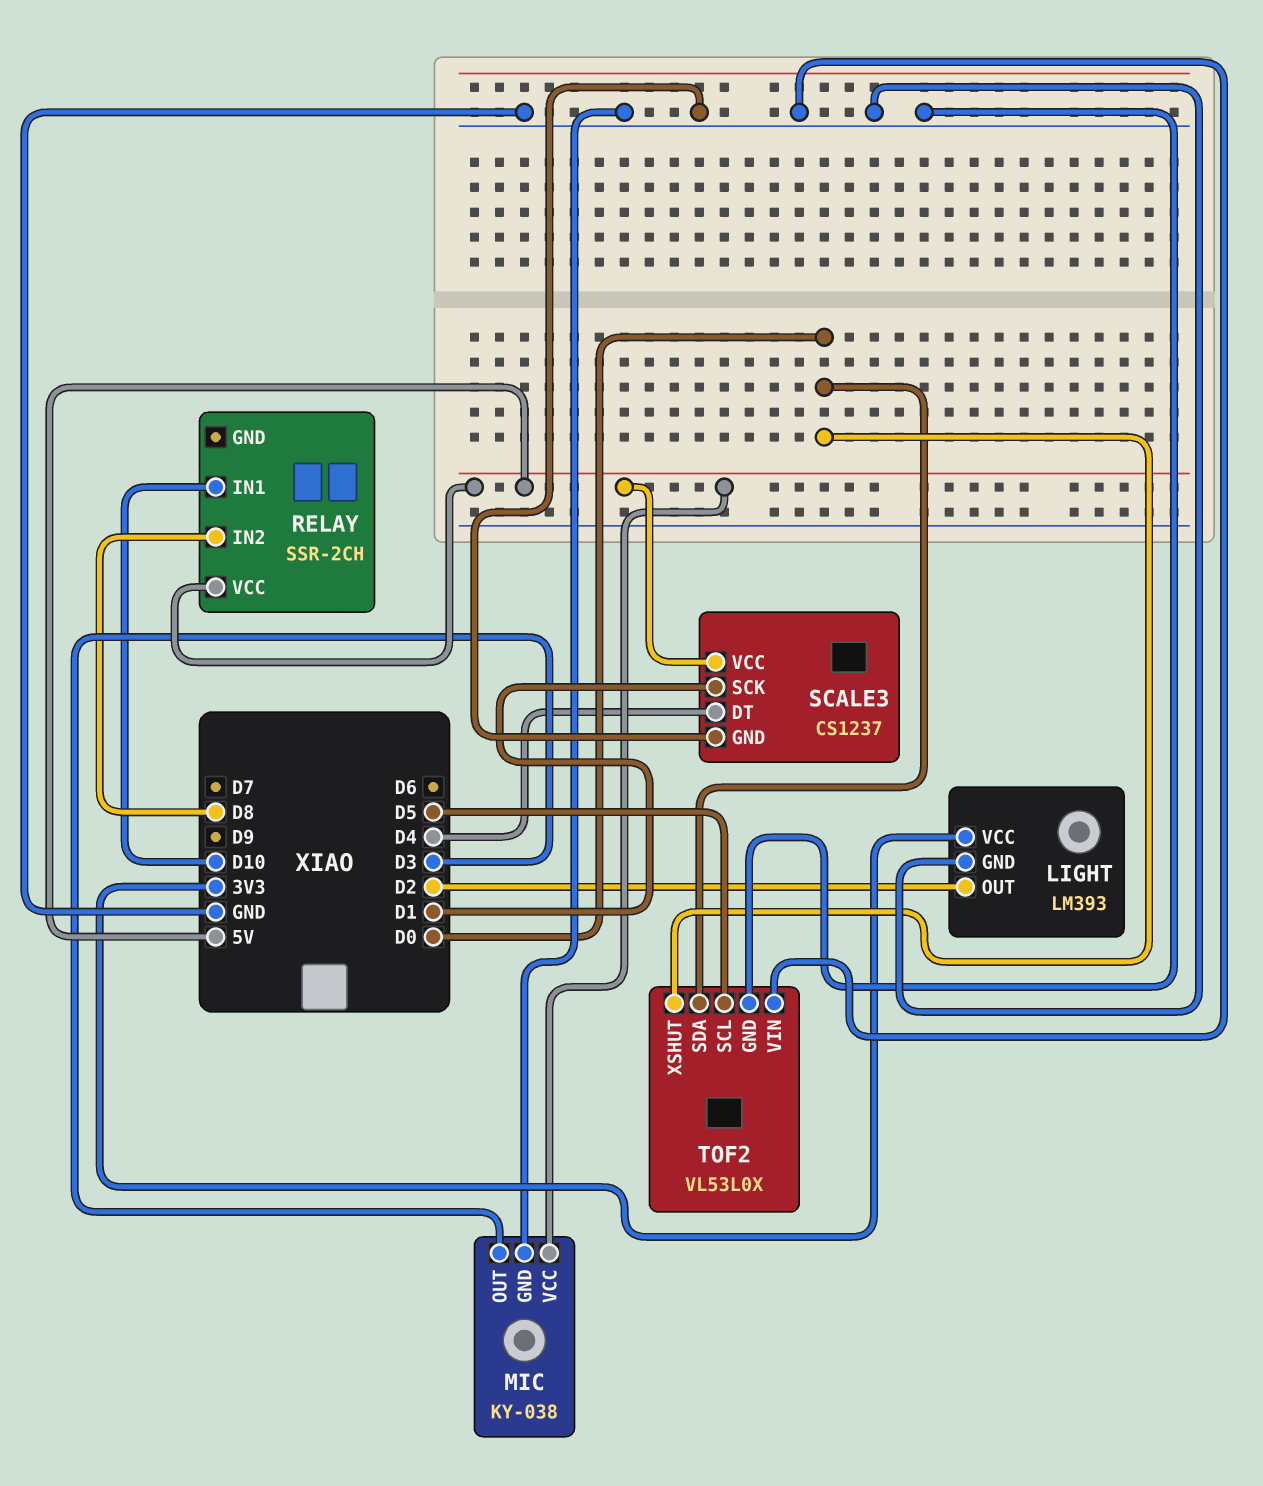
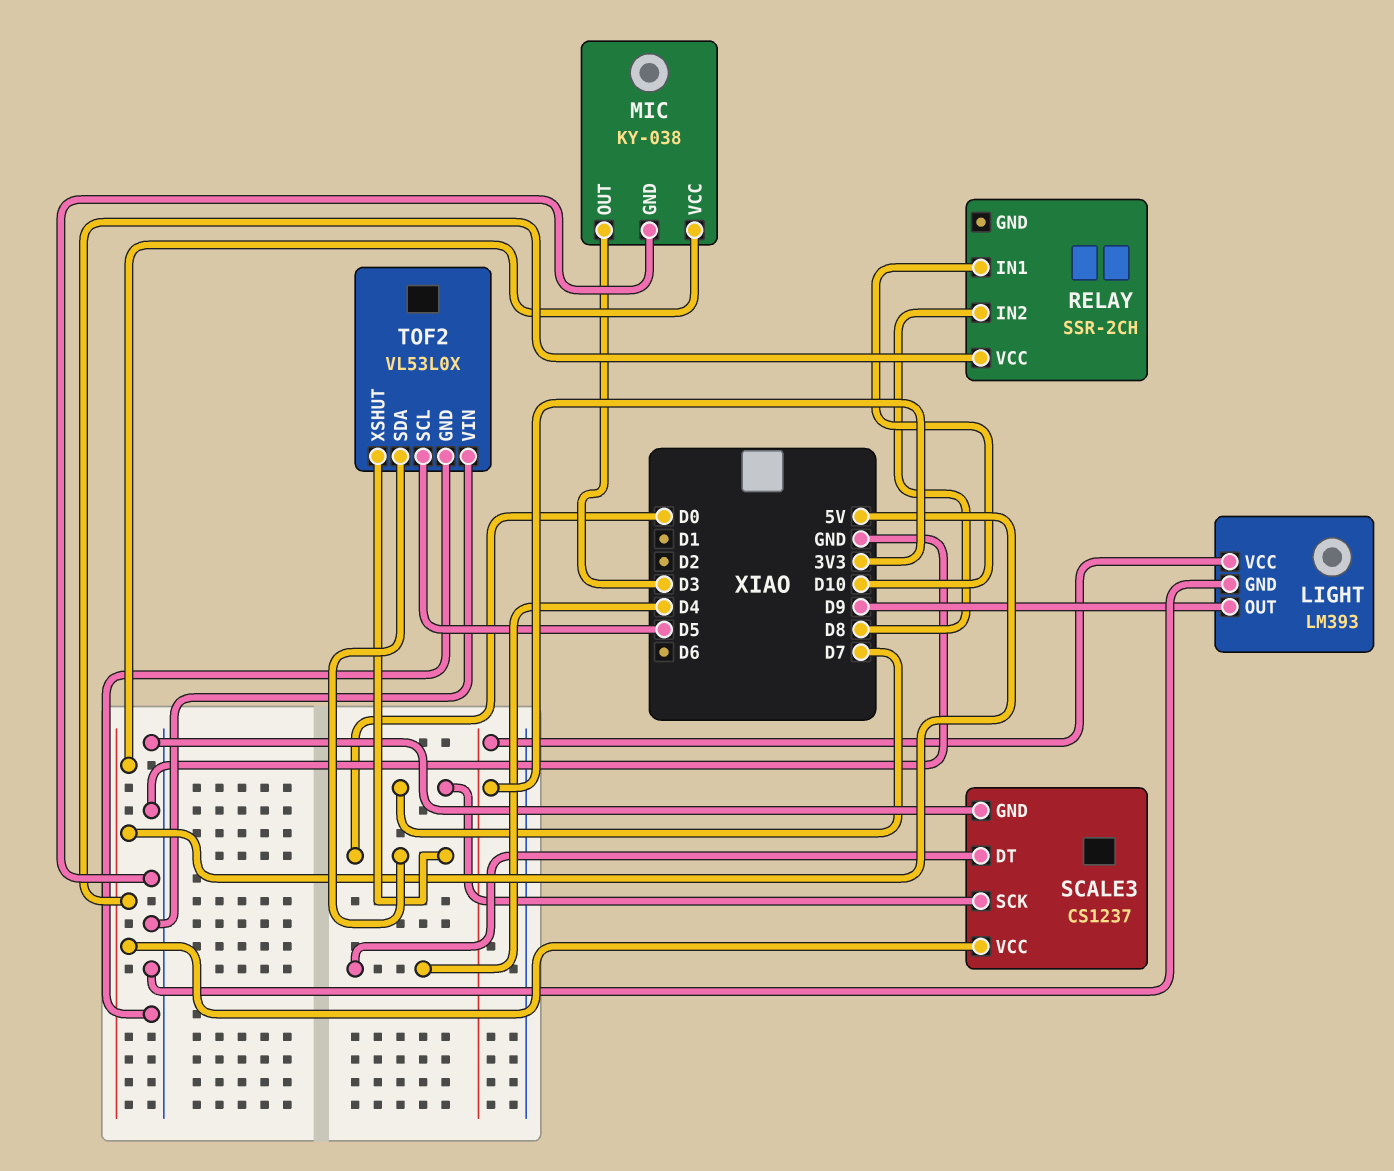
LIGHT pin OUT: D2 -> D9
SCALE3 pin SCK: D1 -> D7

